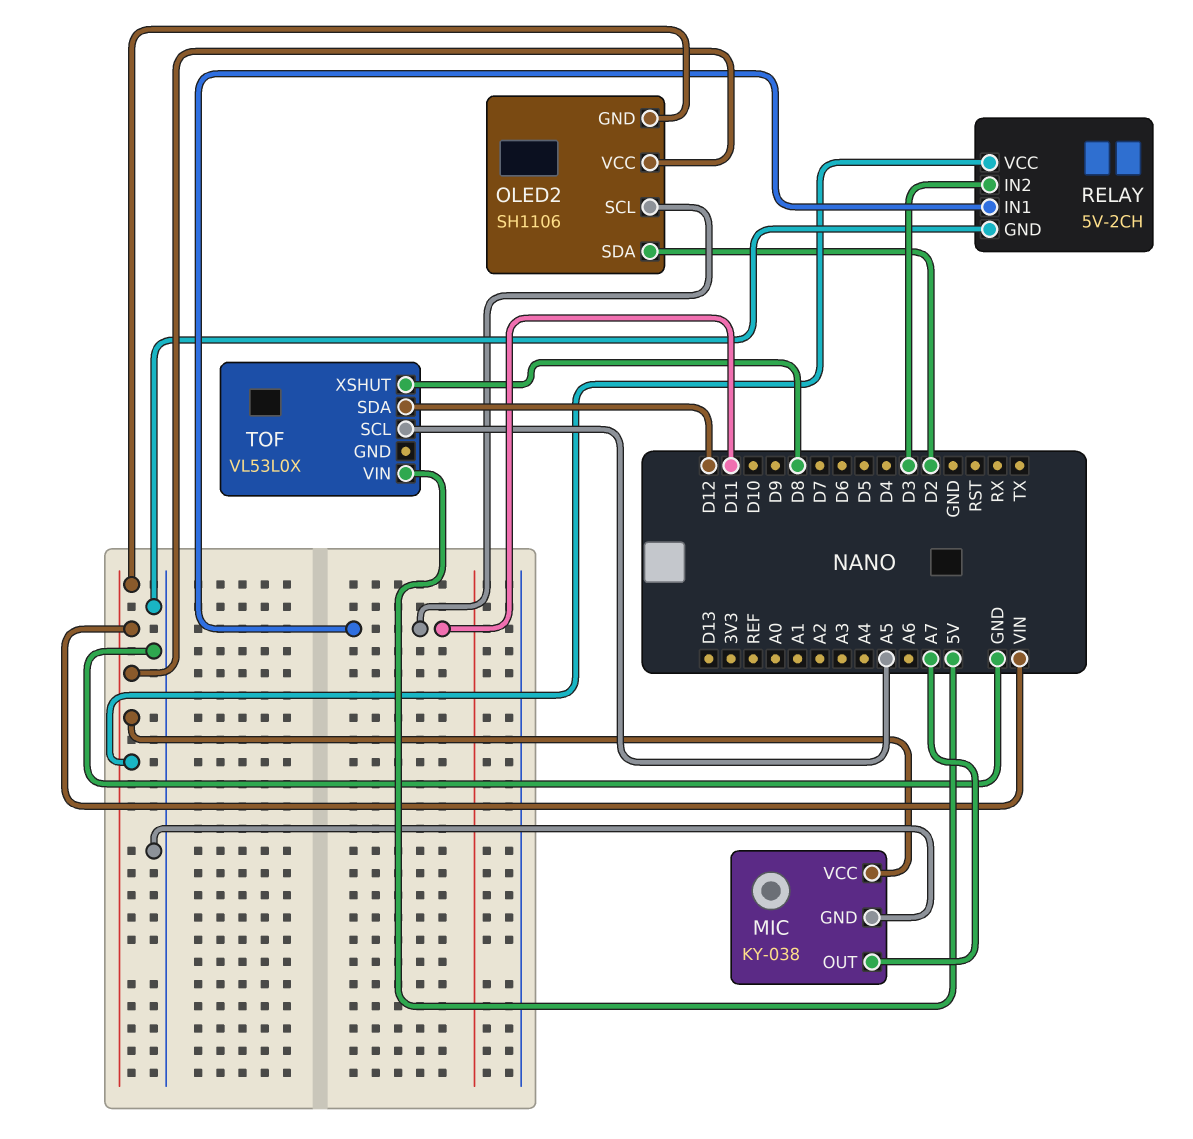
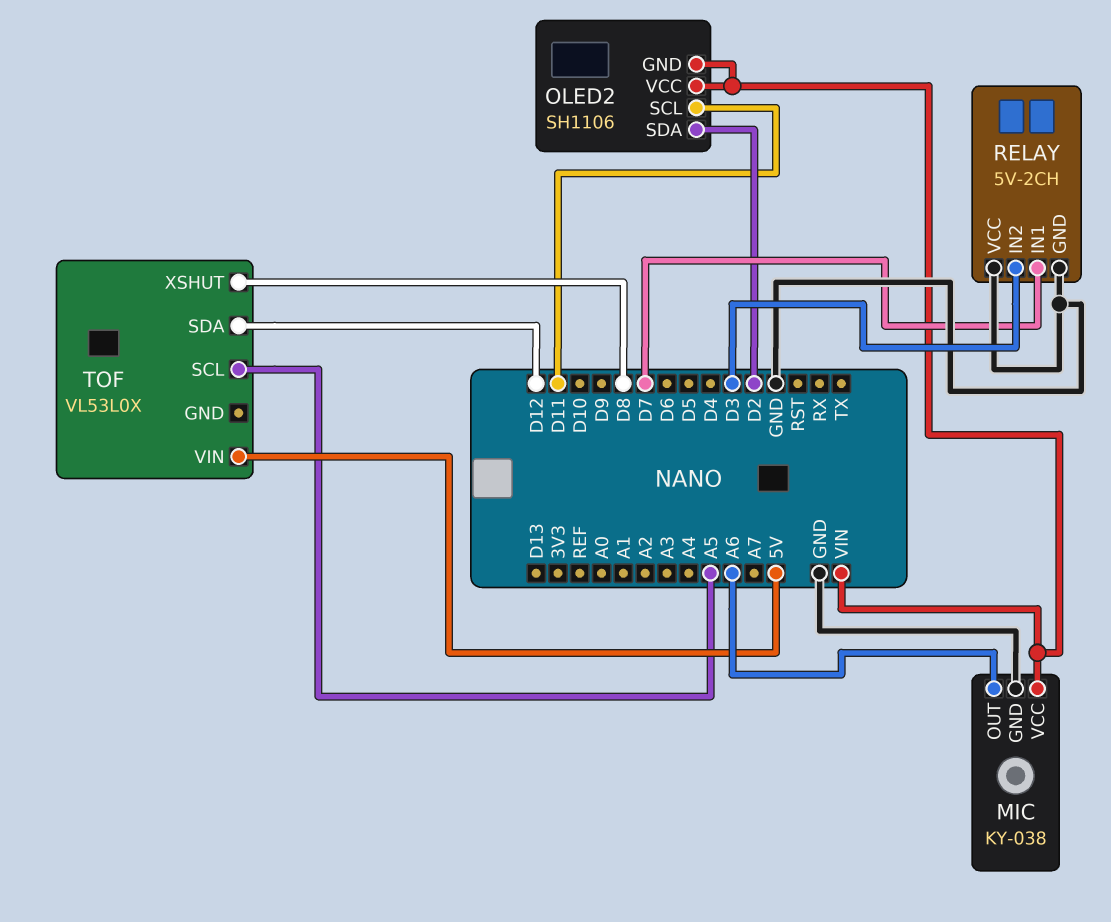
MIC pin OUT: A7 -> A6
RELAY pin IN1: D11 -> D7
RELAY pin VCC: VIN -> GND

